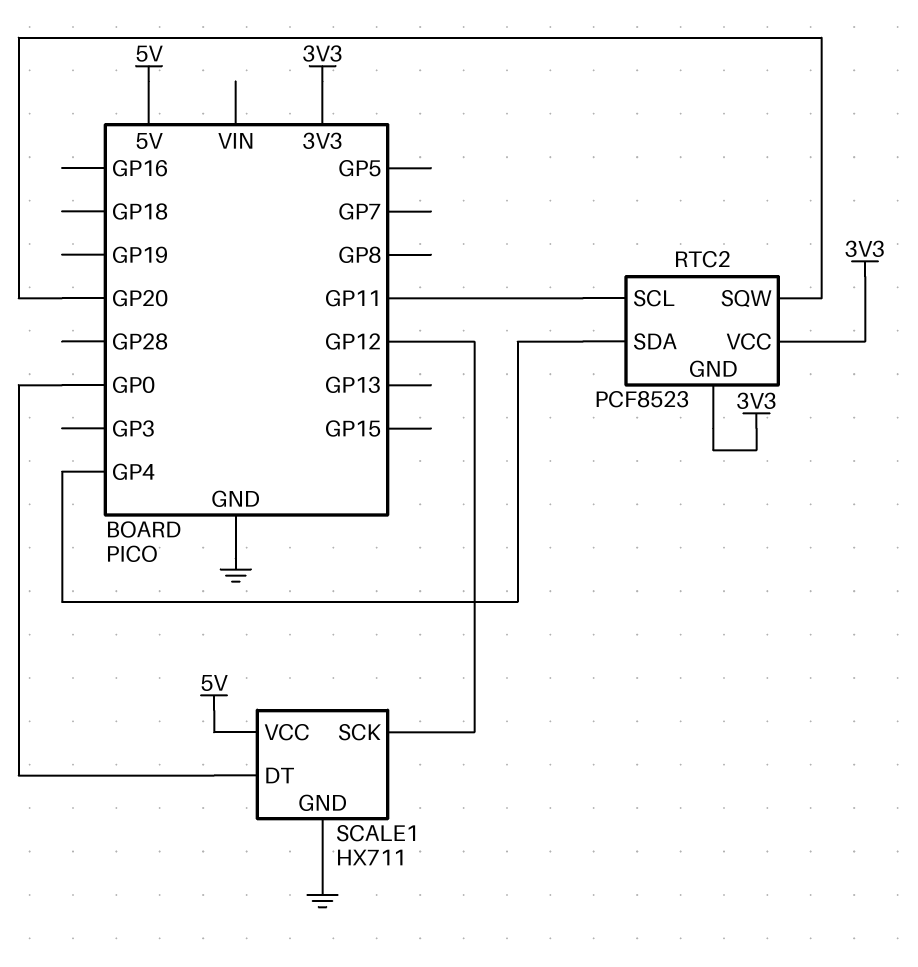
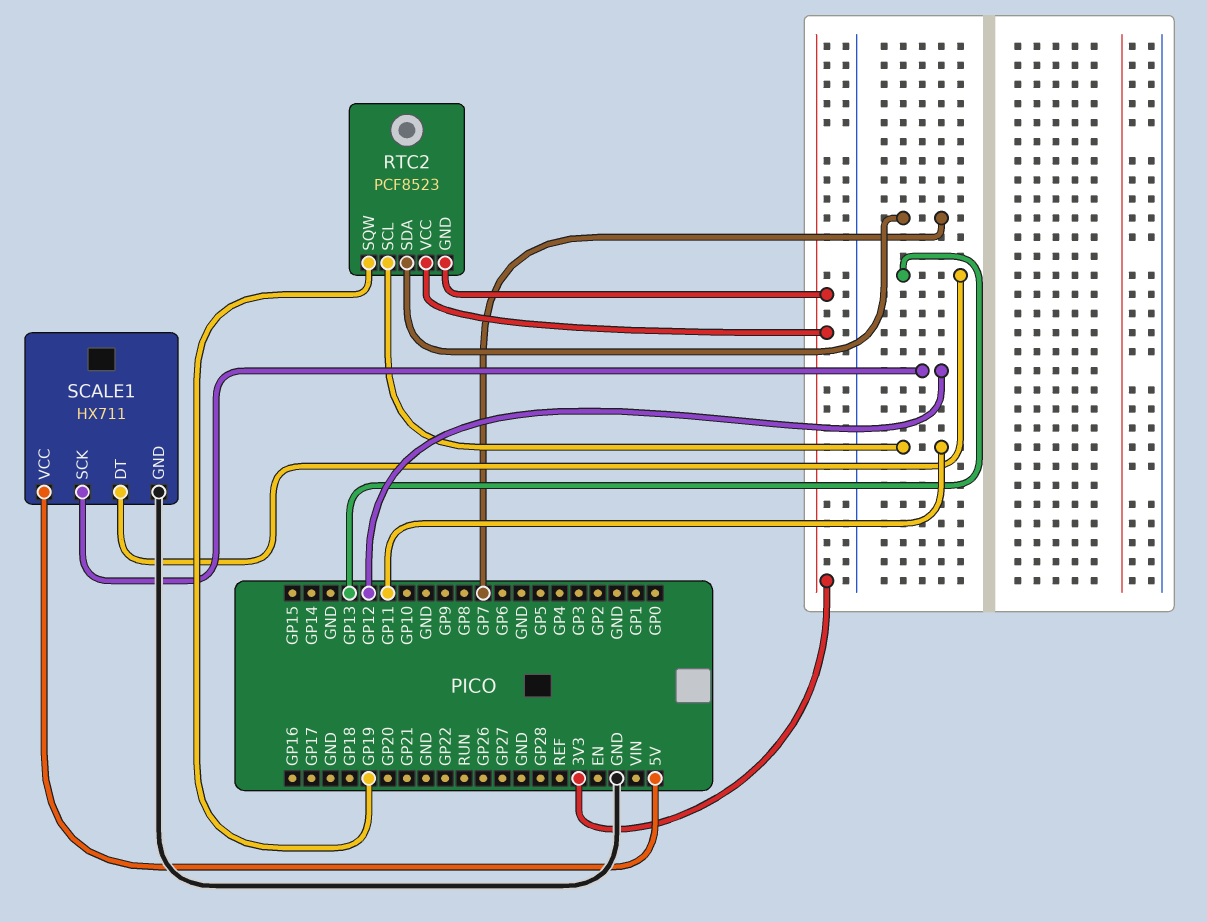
RTC2 pin SDA: GP4 -> GP7
RTC2 pin SQW: GP20 -> GP19
SCALE1 pin DT: GP0 -> GP13

